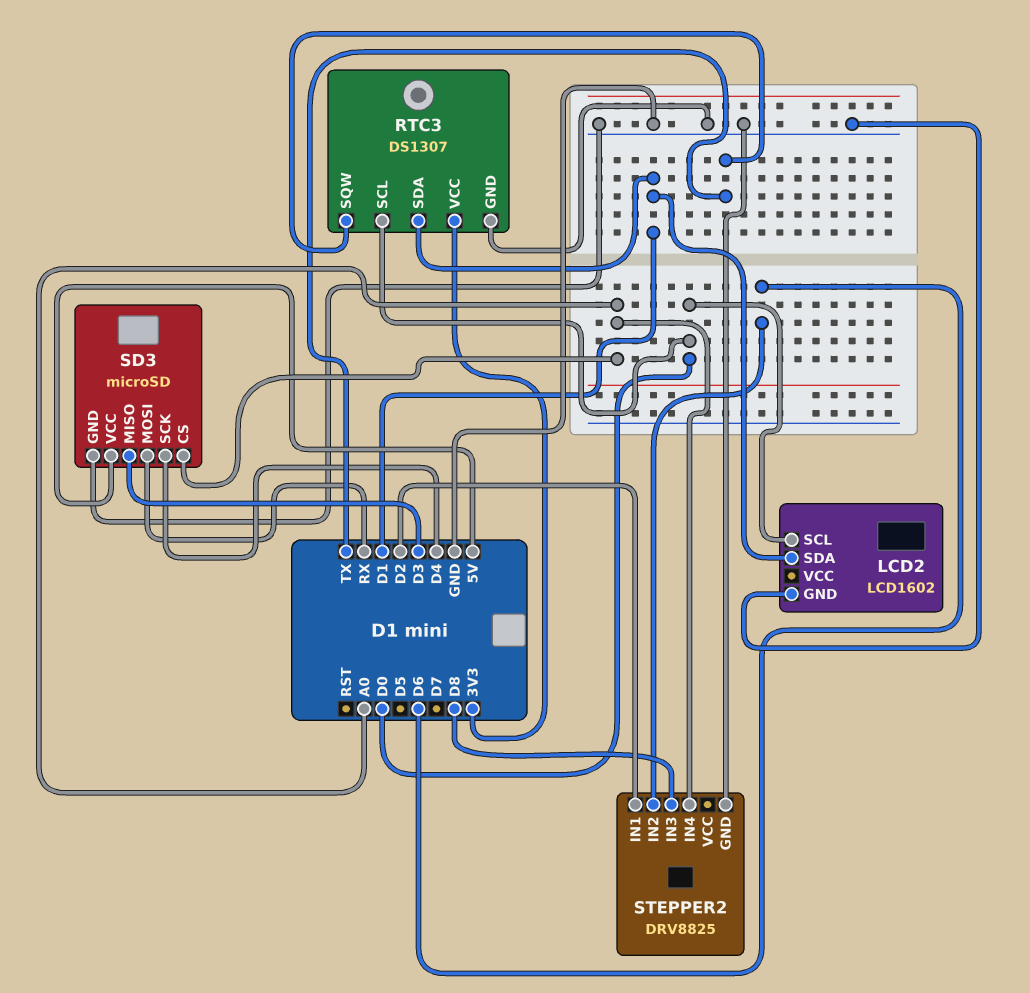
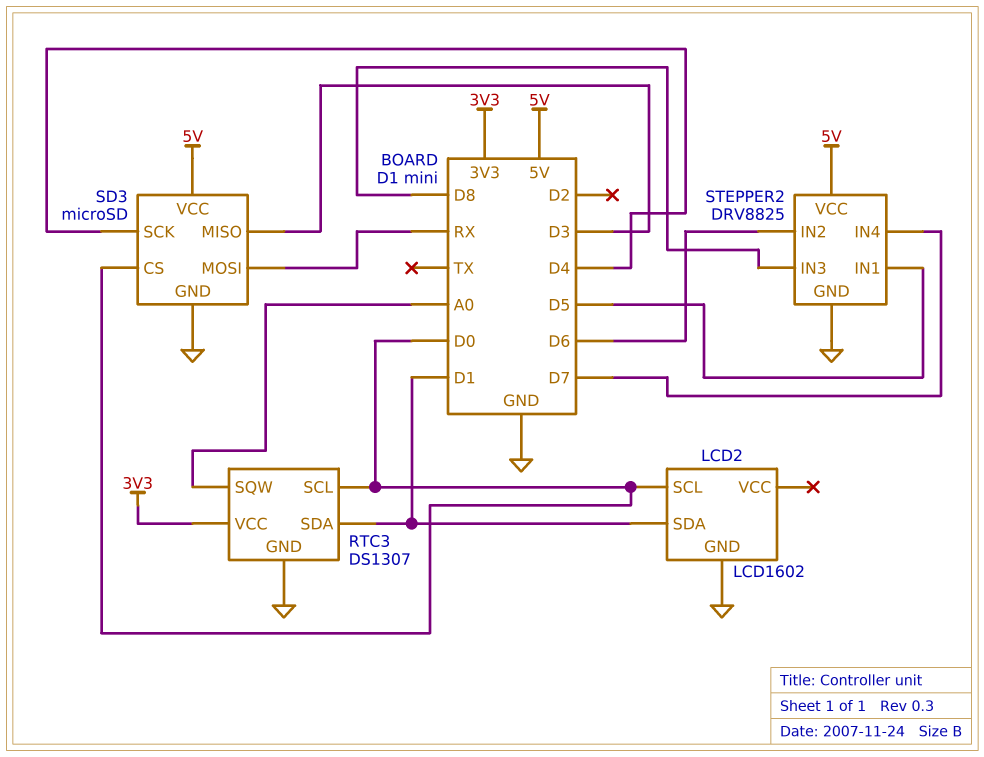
RTC3 pin SQW: TX -> A0
SD3 pin CS: A0 -> D0
STEPPER2 pin IN1: D2 -> D5
STEPPER2 pin IN4: A0 -> D7
STEPPER2 pin VCC: none -> 5V

